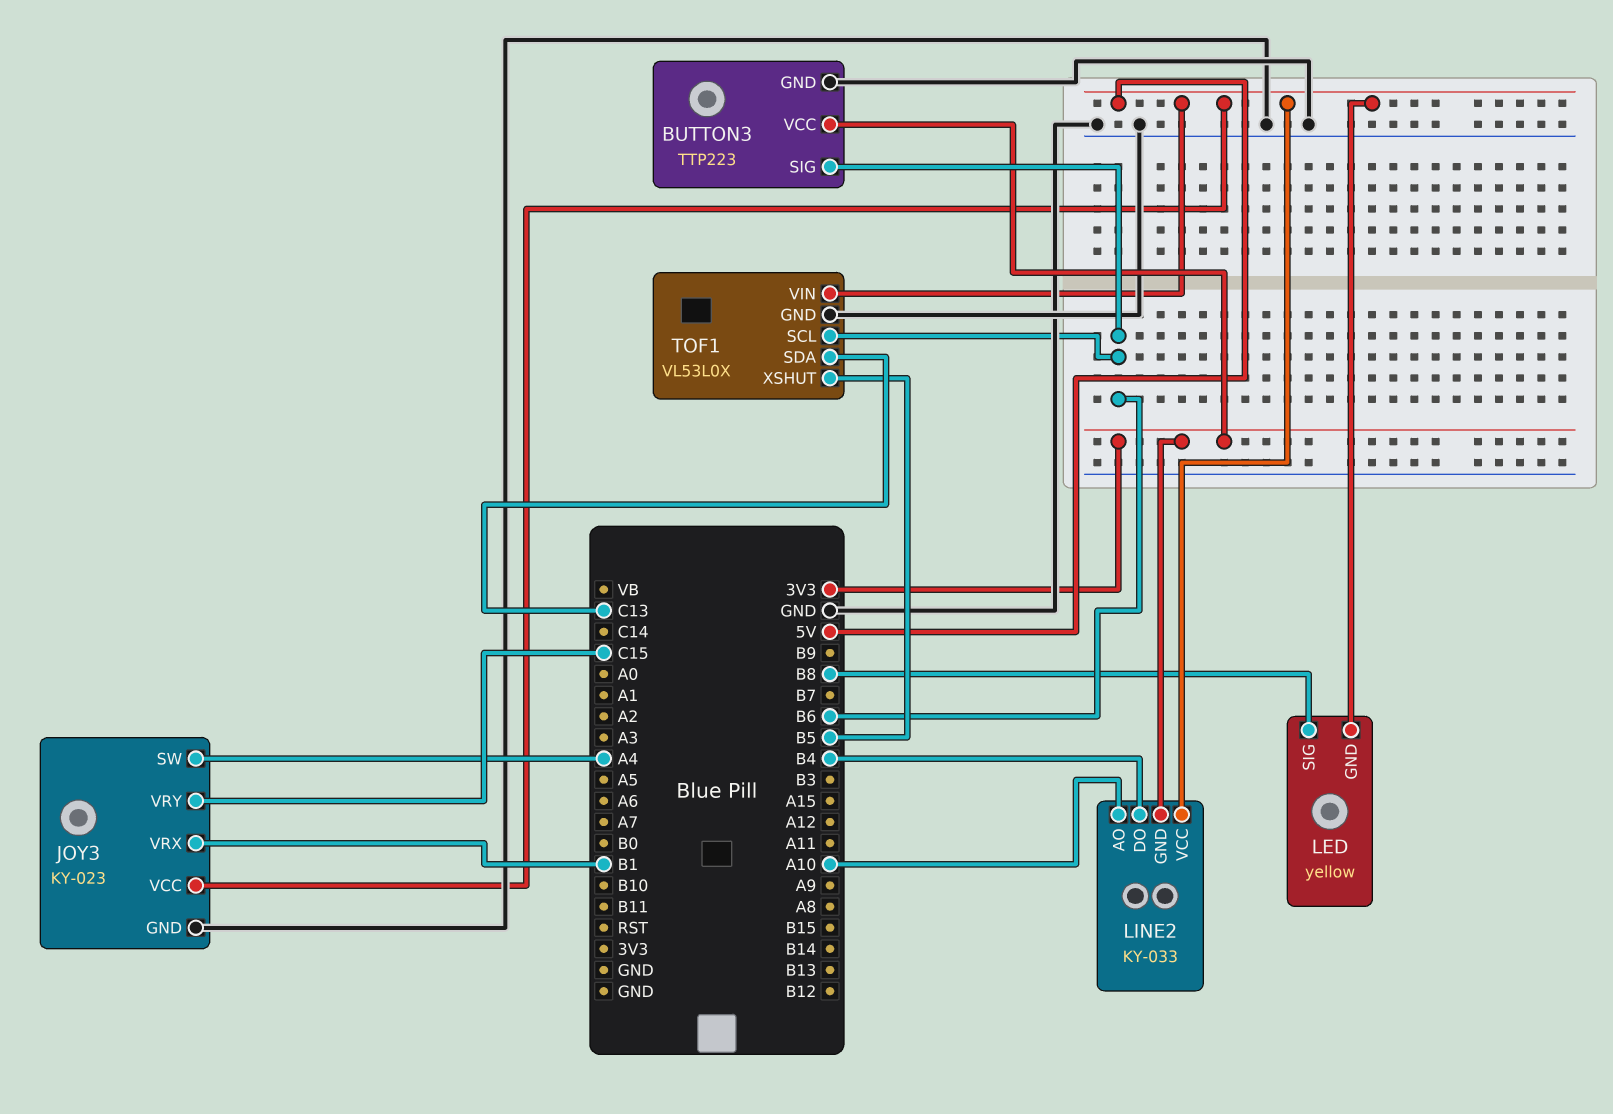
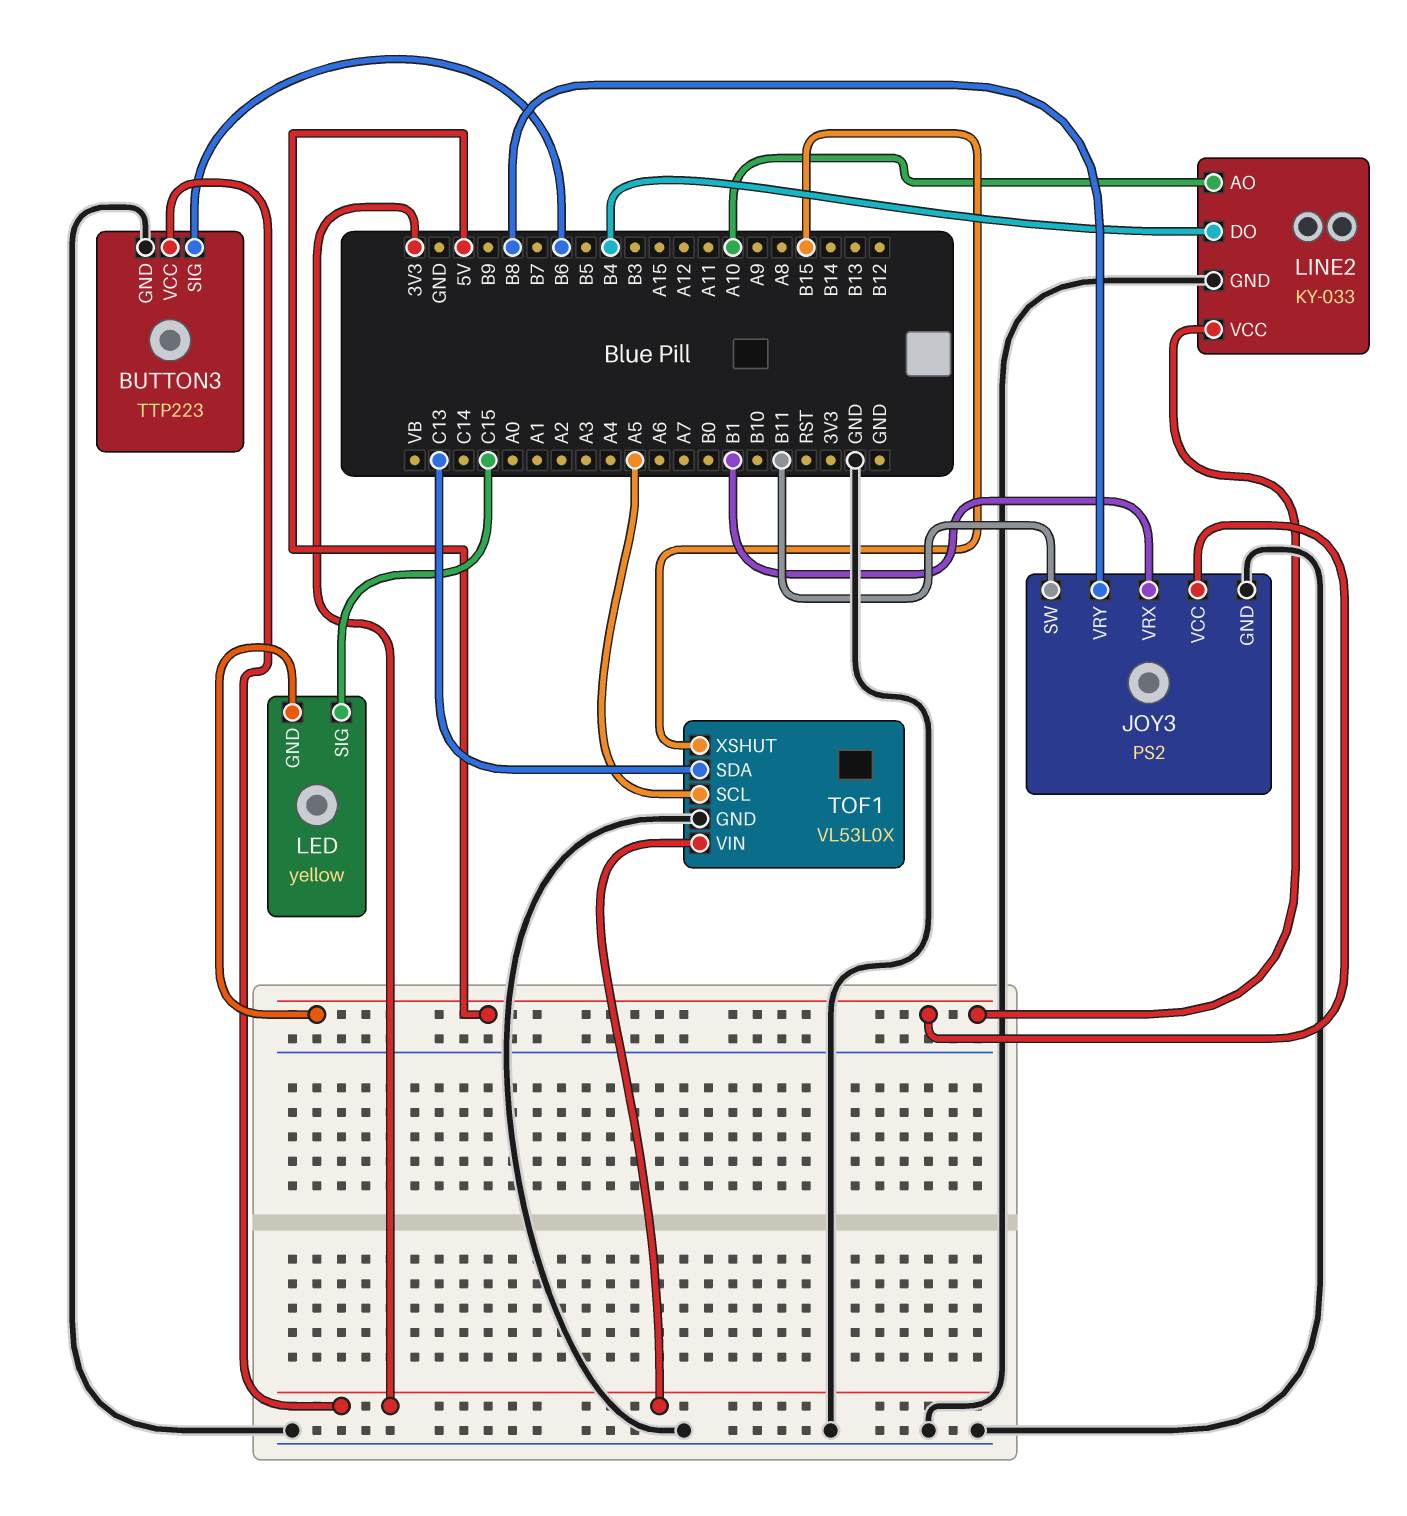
JOY3: KY-023 -> PS2
JOY3 pin SW: A4 -> B11
JOY3 pin VRY: C15 -> B8
LED pin SIG: B8 -> C15
LINE2 pin GND: 3V3 -> GND
TOF1 pin SCL: B6 -> A5
TOF1 pin VIN: 5V -> 3V3
TOF1 pin XSHUT: B5 -> B15

